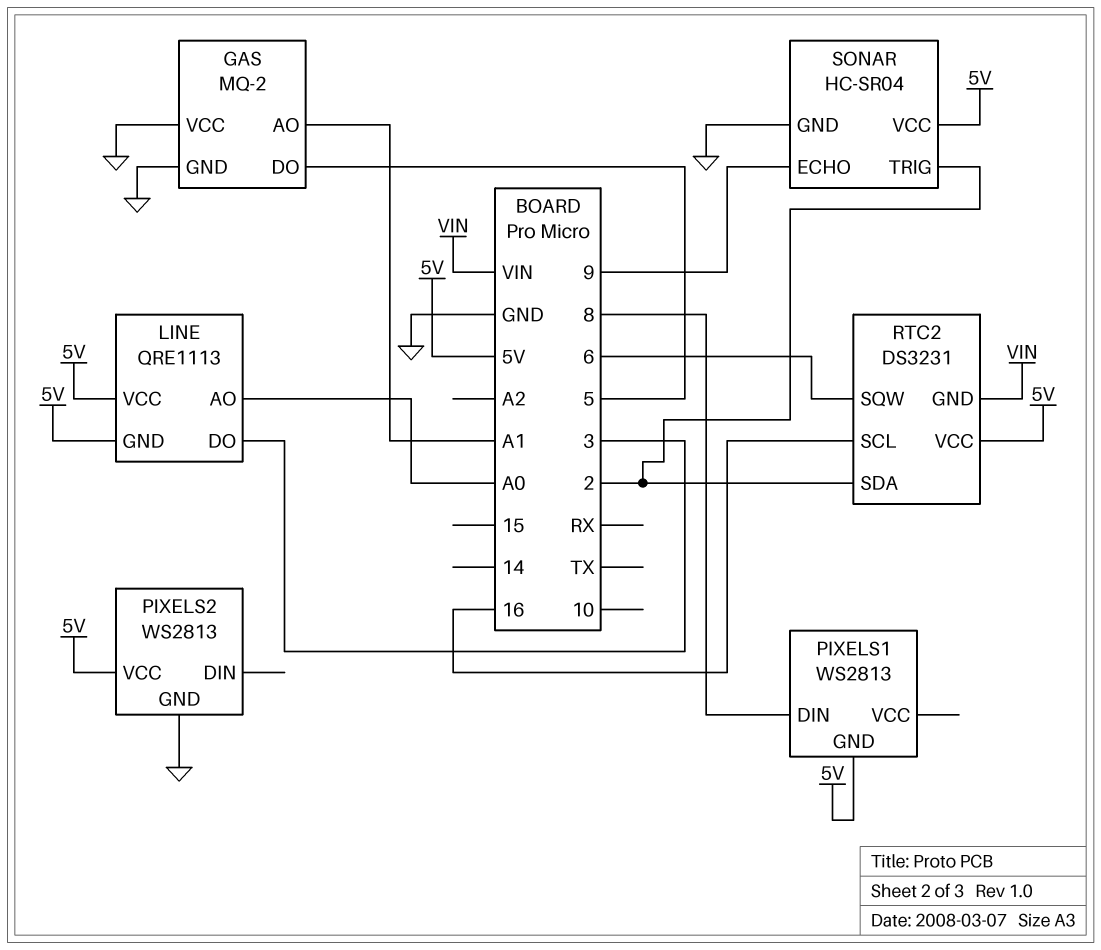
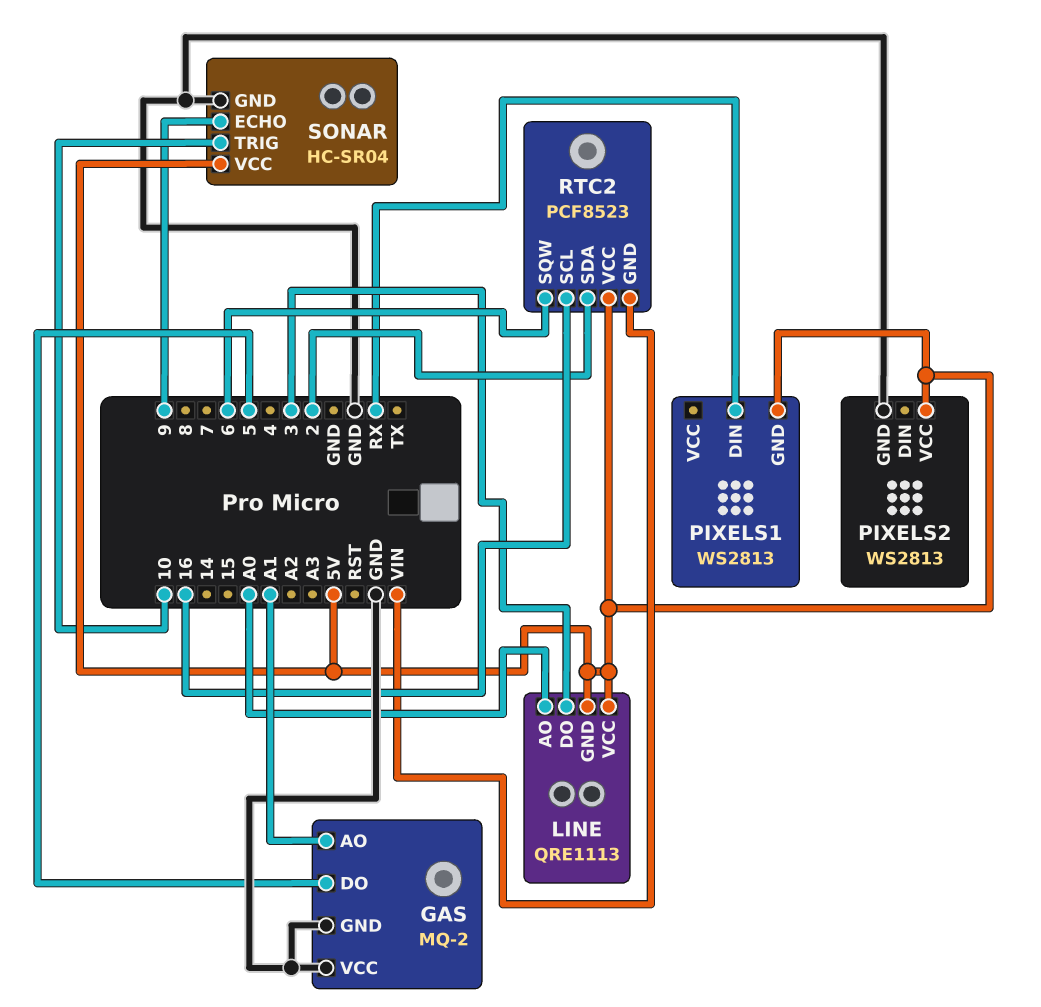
PIXELS1 pin DIN: 8 -> RX
RTC2: DS3231 -> PCF8523
SONAR pin TRIG: 2 -> 10

